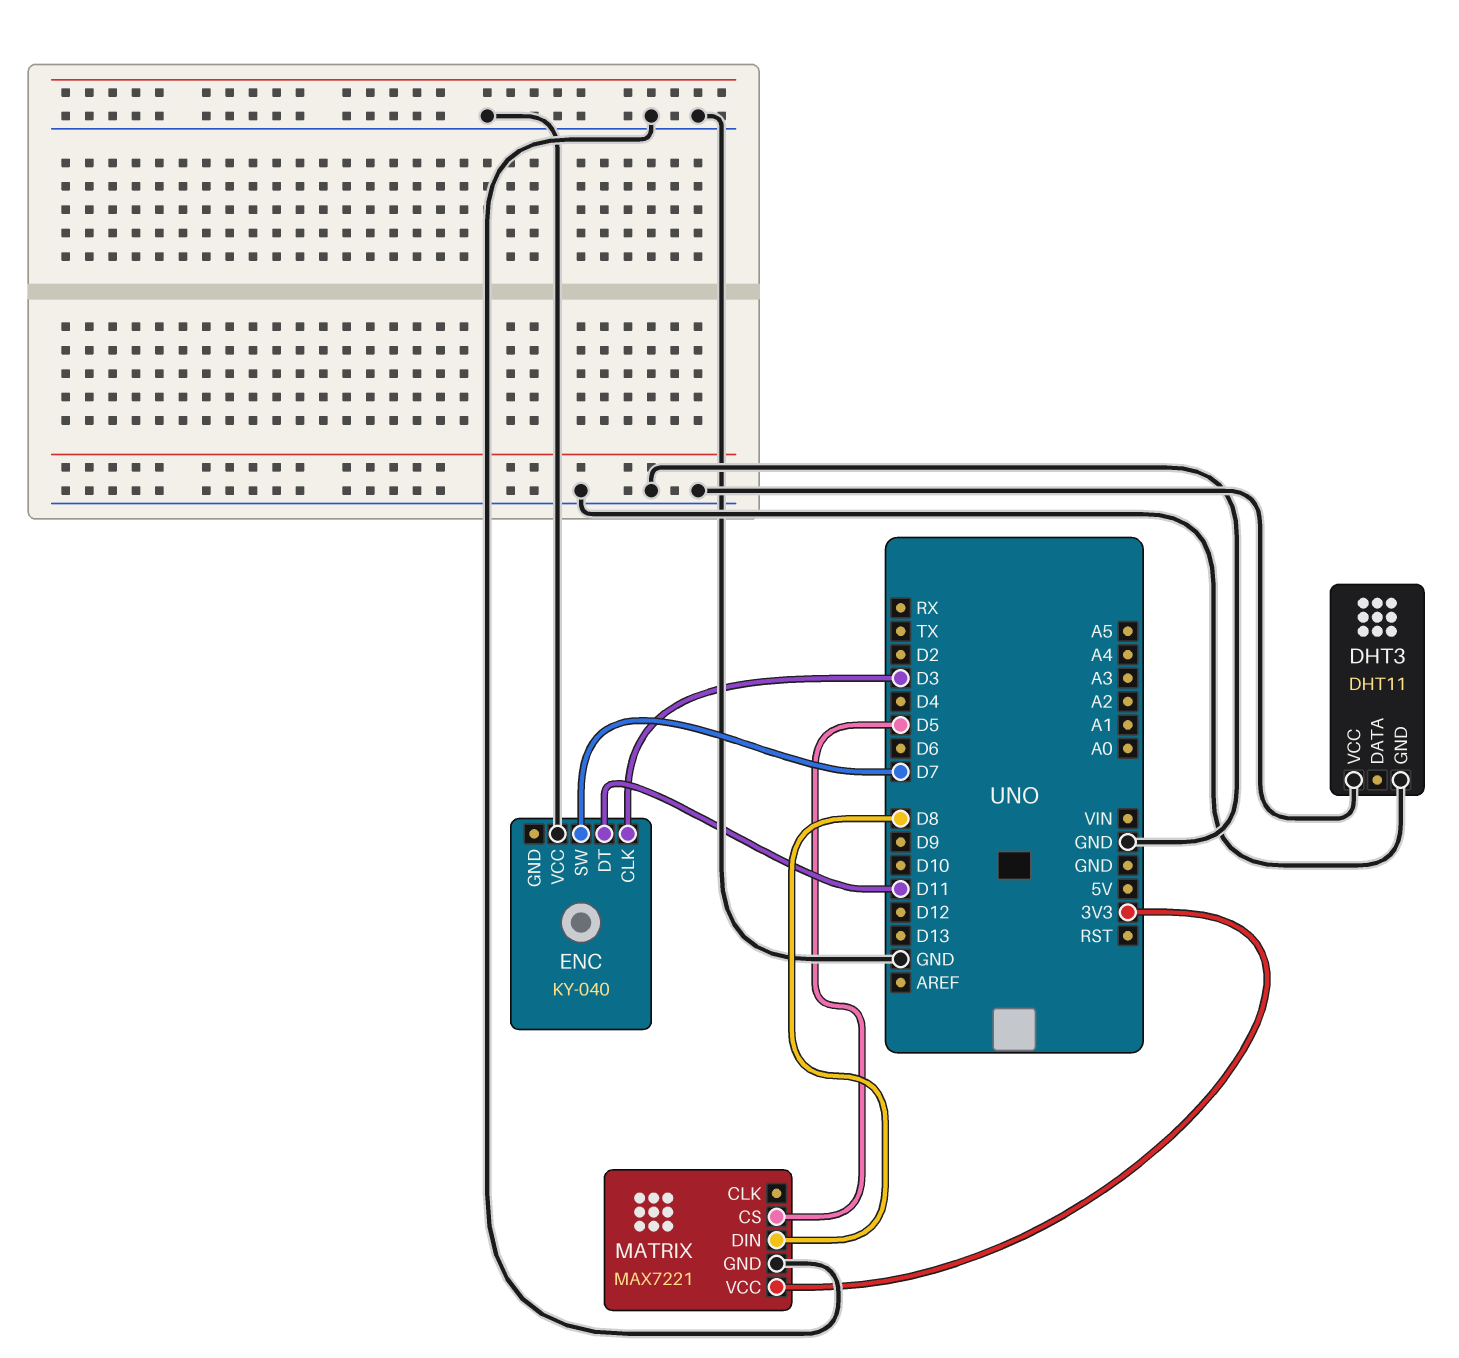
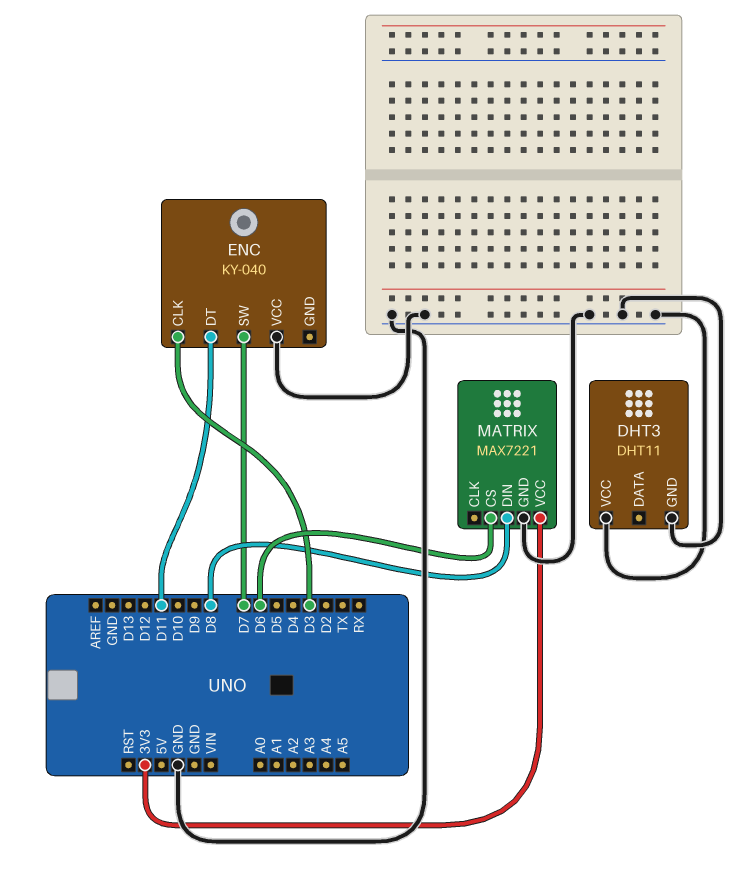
MATRIX pin CS: D5 -> D6

